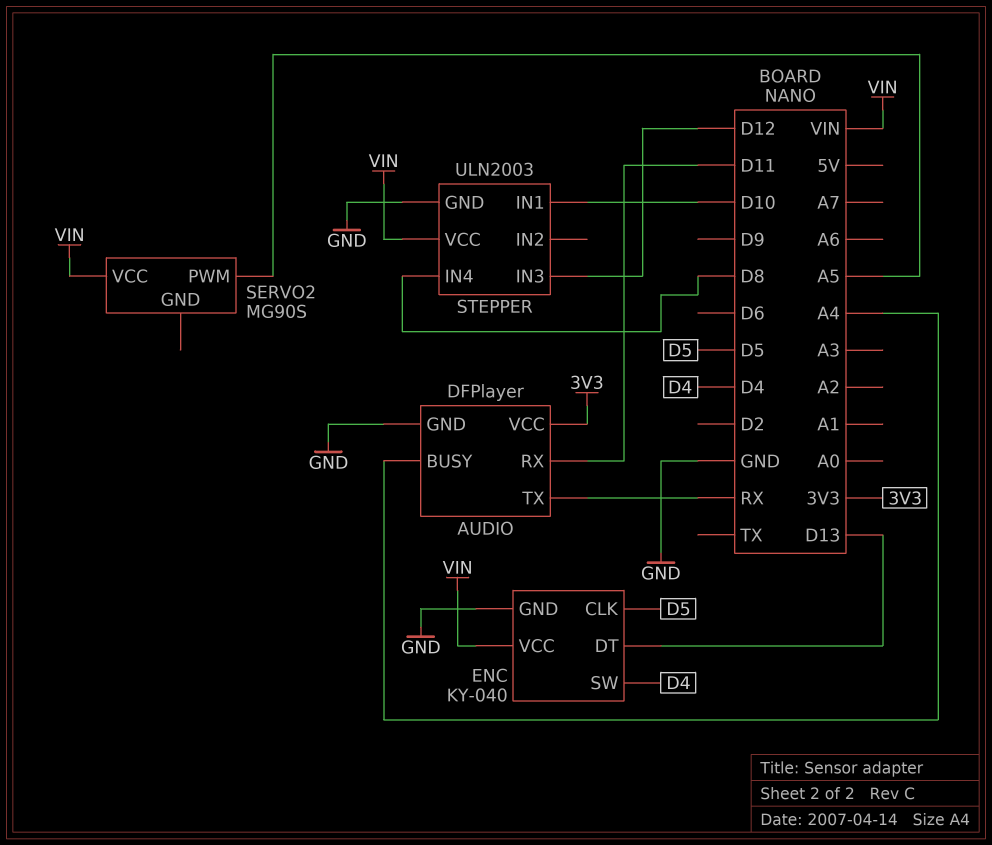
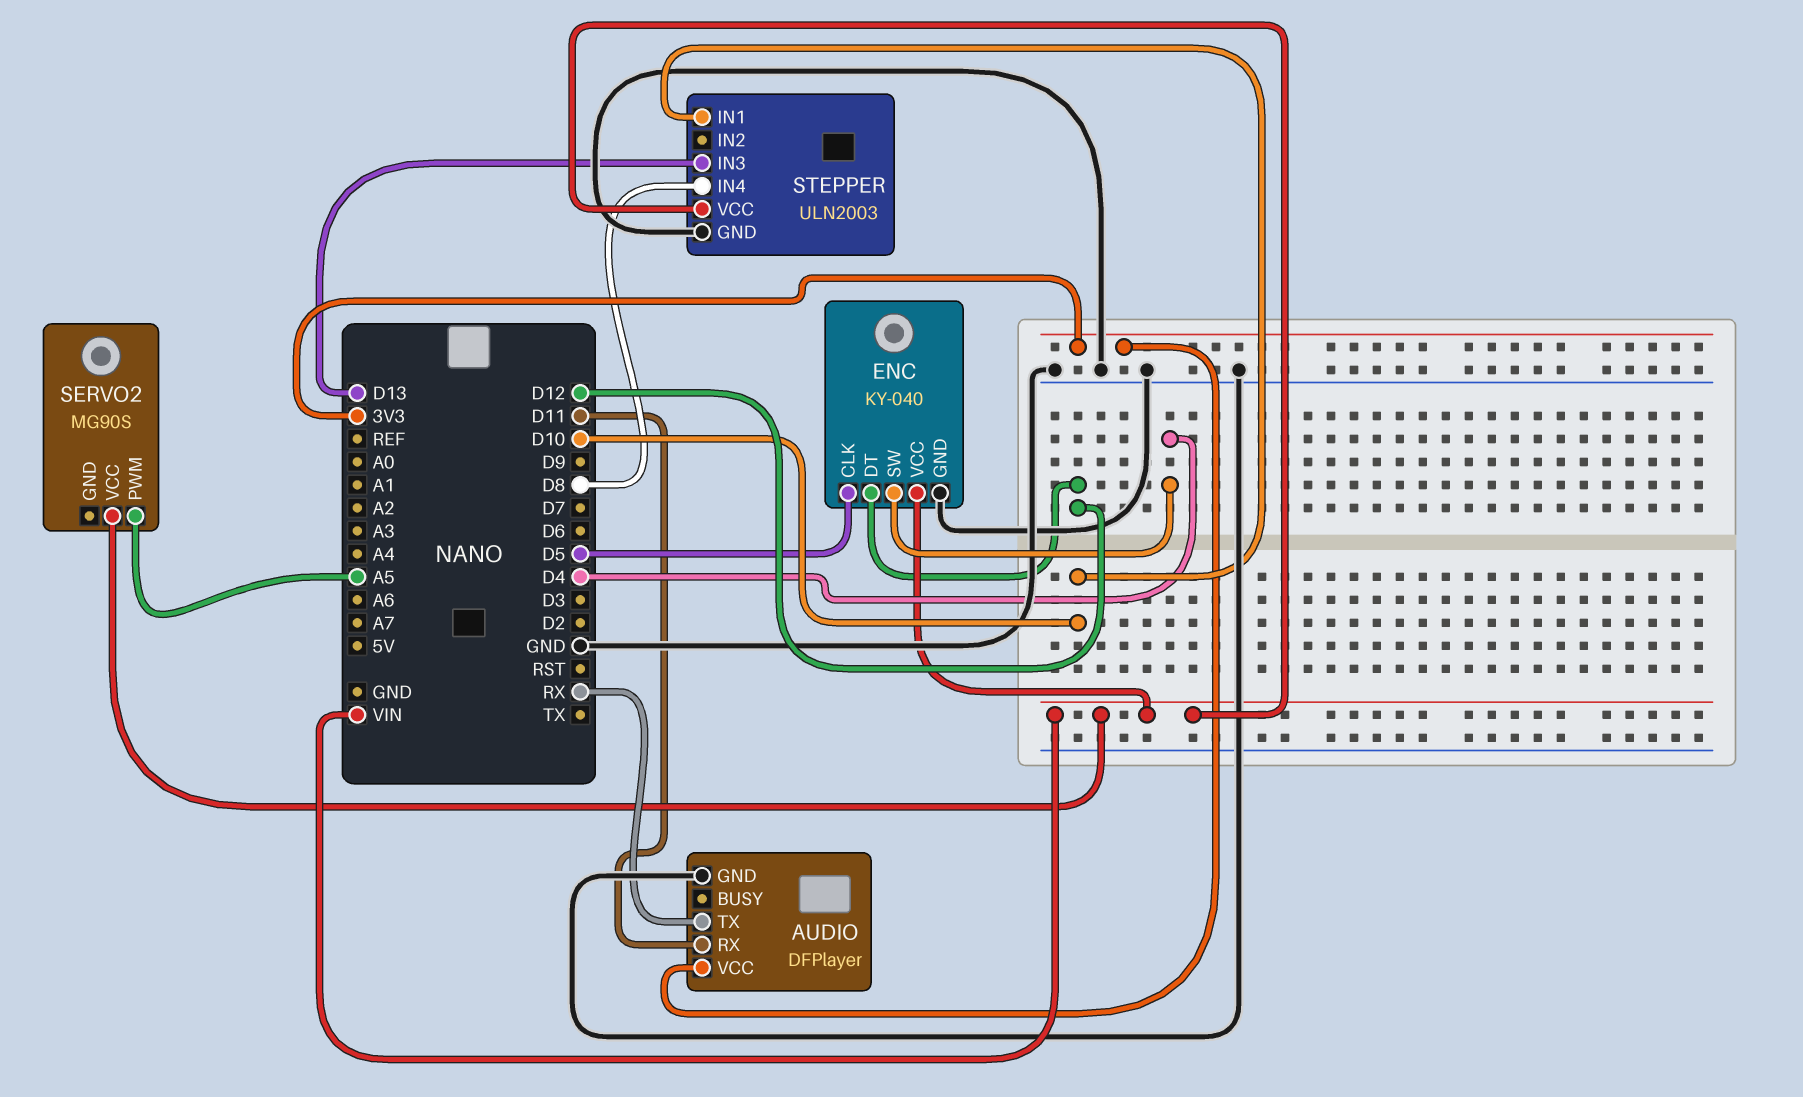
AUDIO pin BUSY: A4 -> none
ENC pin DT: D13 -> D12
STEPPER pin IN3: D12 -> D13

